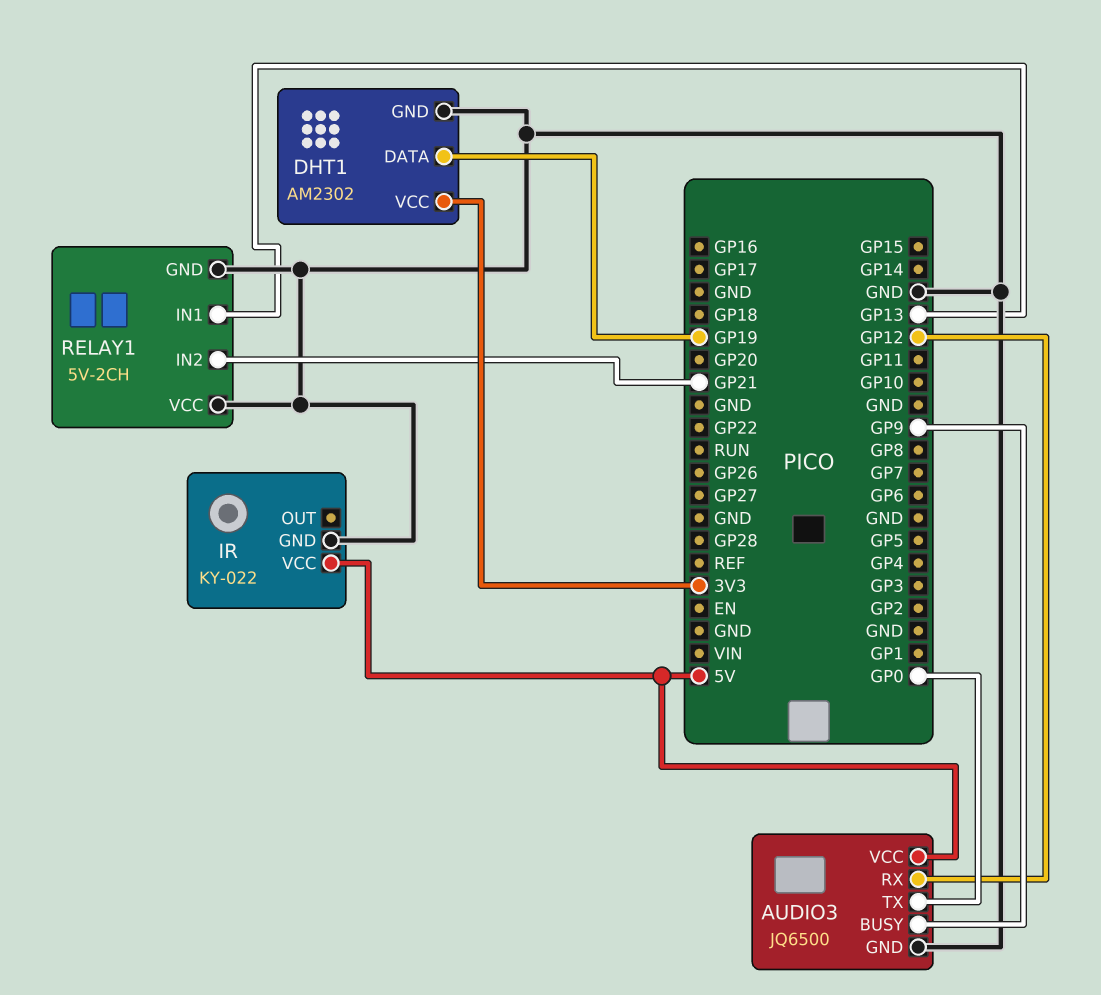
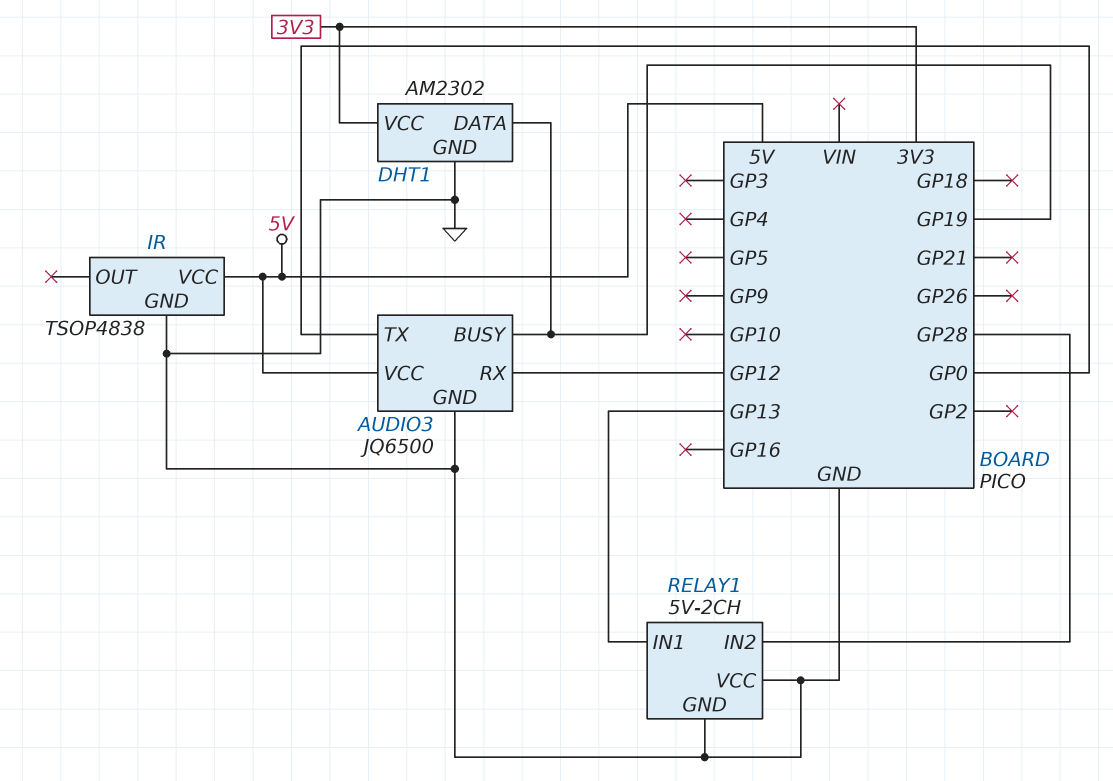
AUDIO3 pin BUSY: GP9 -> GP19
IR: KY-022 -> TSOP4838
RELAY1 pin IN2: GP21 -> GP28

